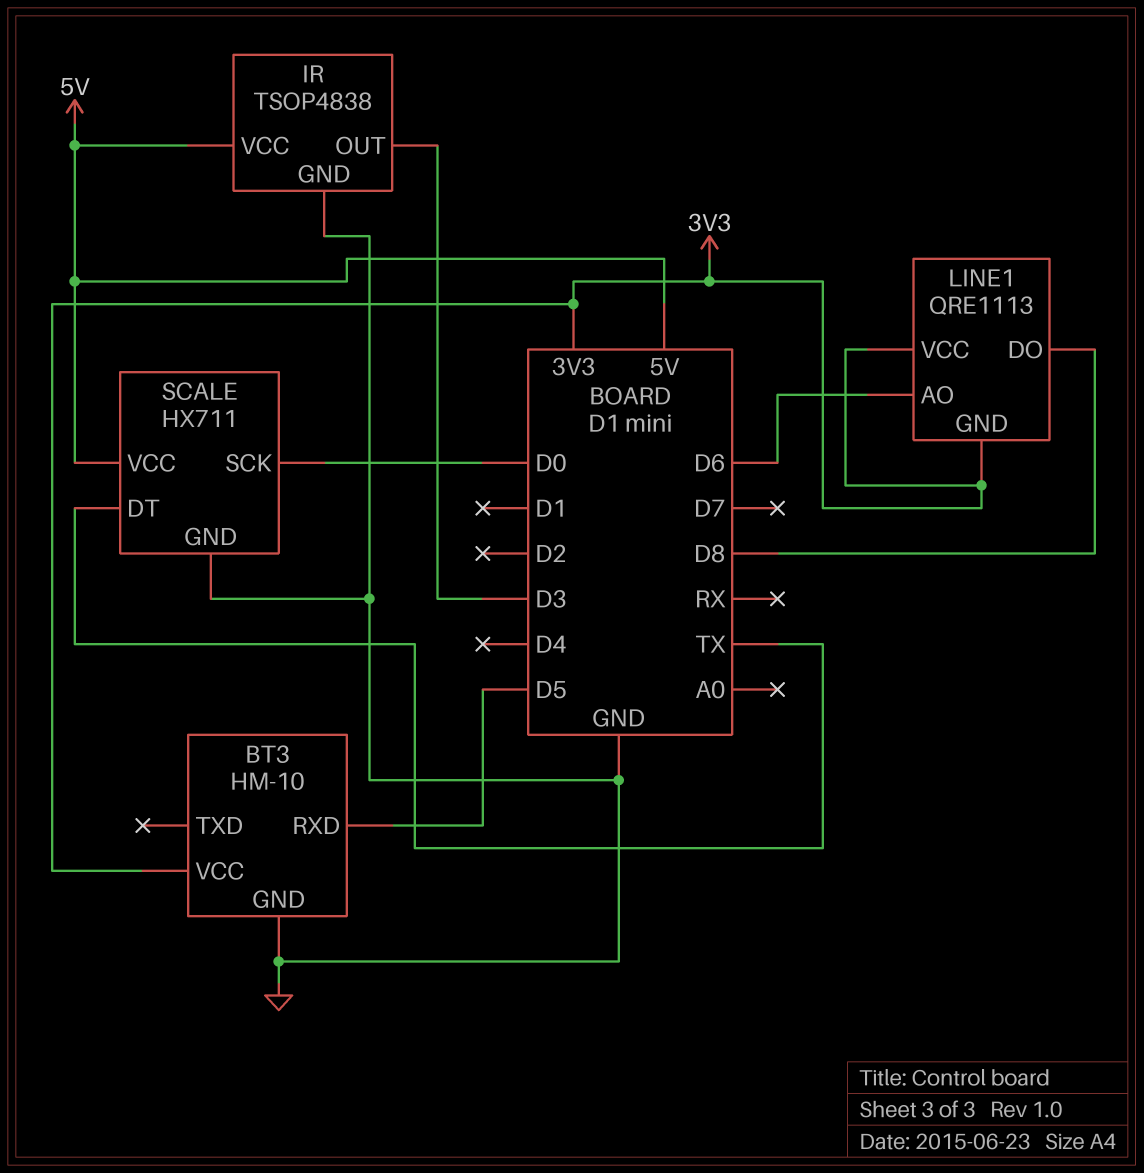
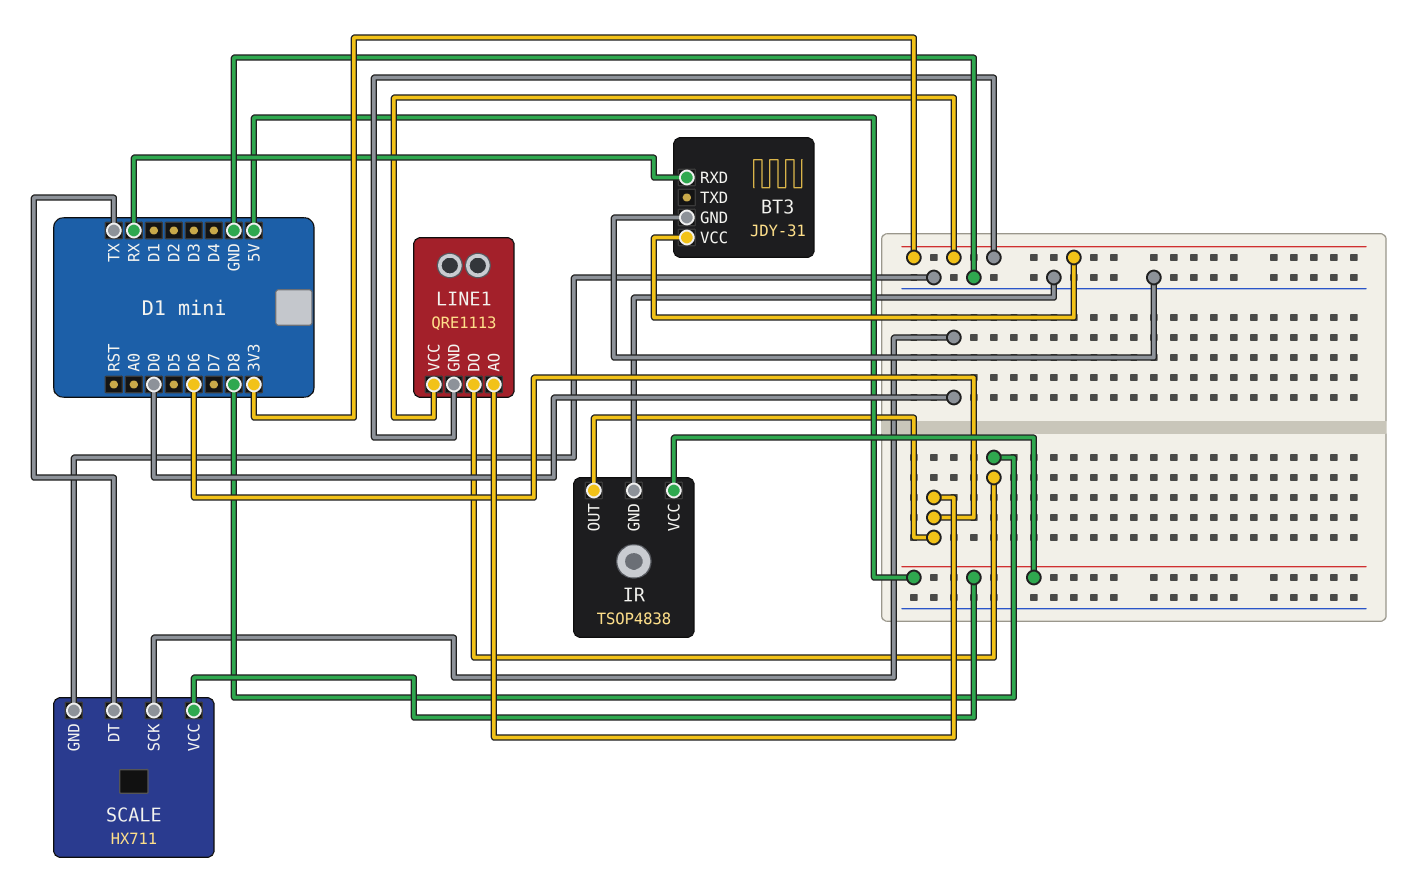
BT3: HM-10 -> JDY-31
BT3 pin RXD: D5 -> RX
IR pin OUT: D3 -> D6

